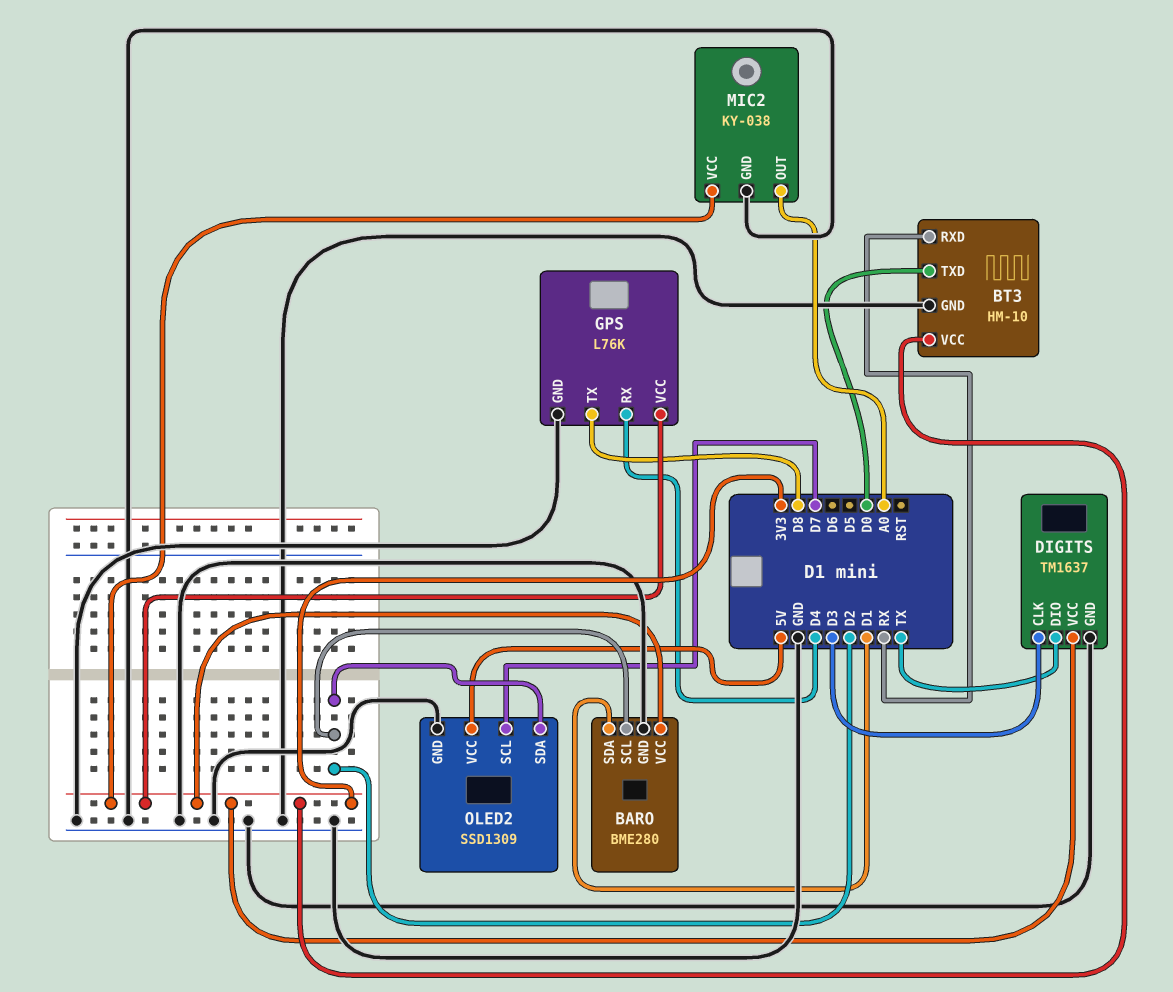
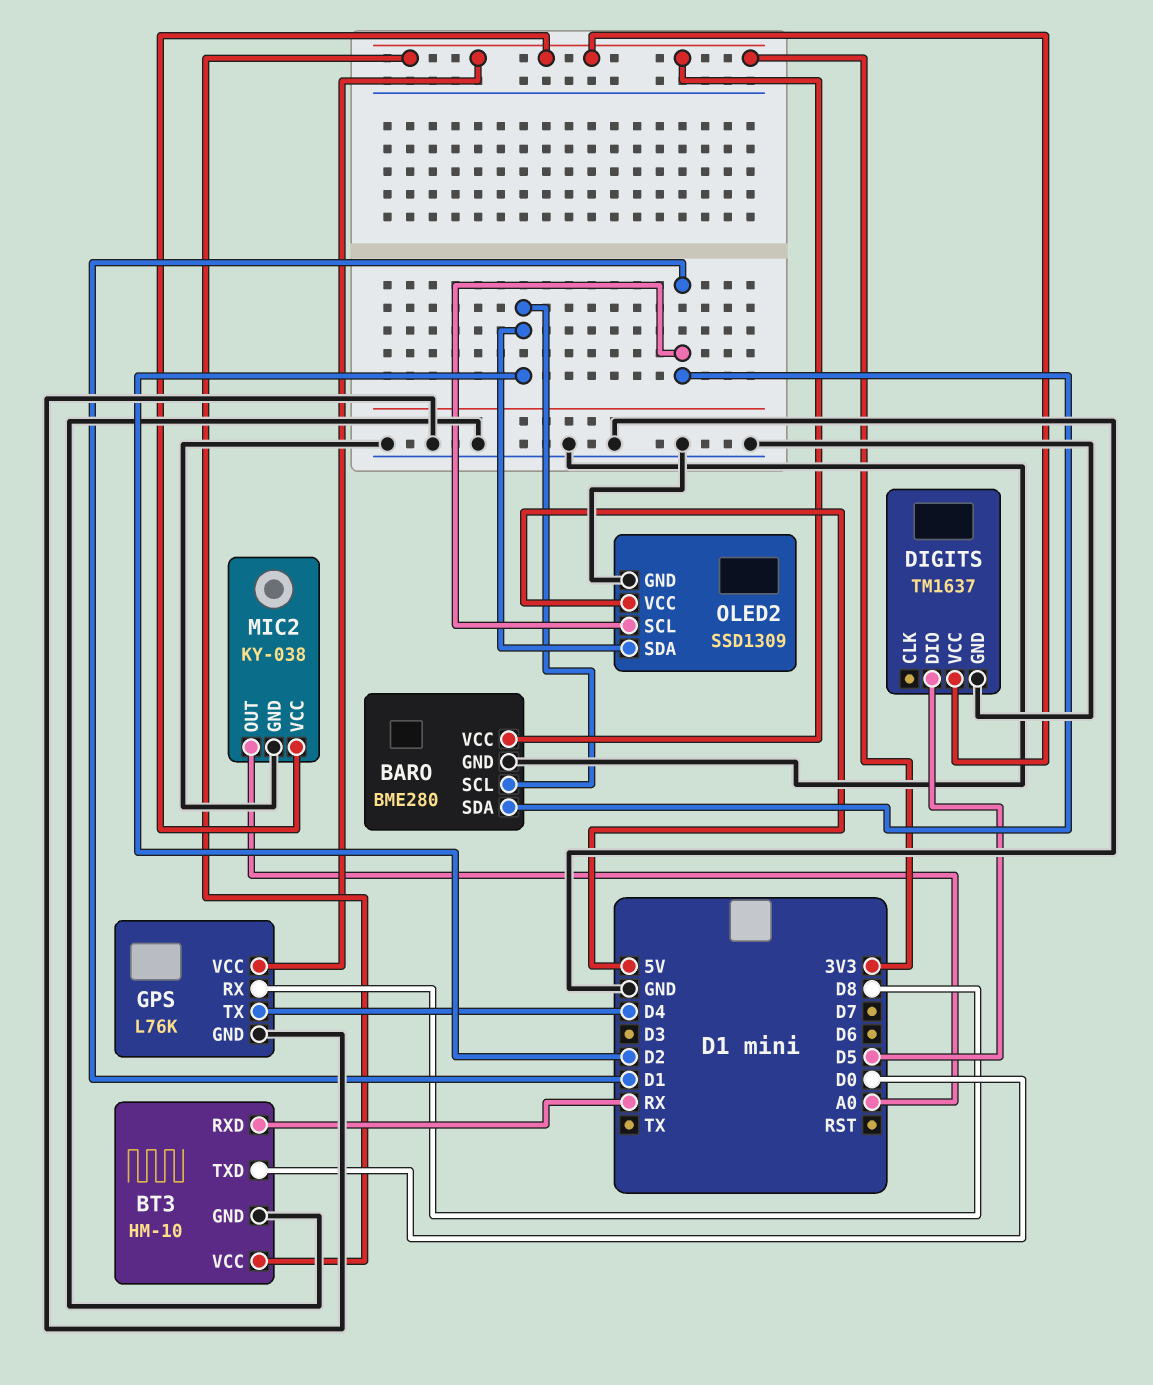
DIGITS pin CLK: D3 -> none
DIGITS pin DIO: TX -> D5
GPS pin RX: D4 -> D8
GPS pin TX: D8 -> D4
OLED2 pin SCL: D7 -> D1

